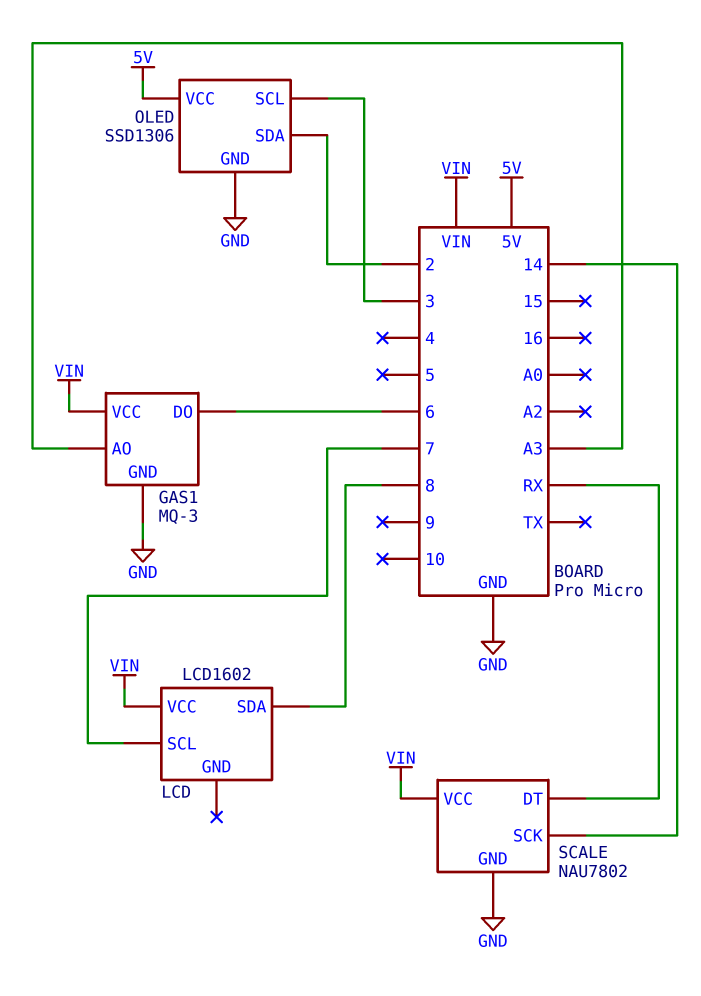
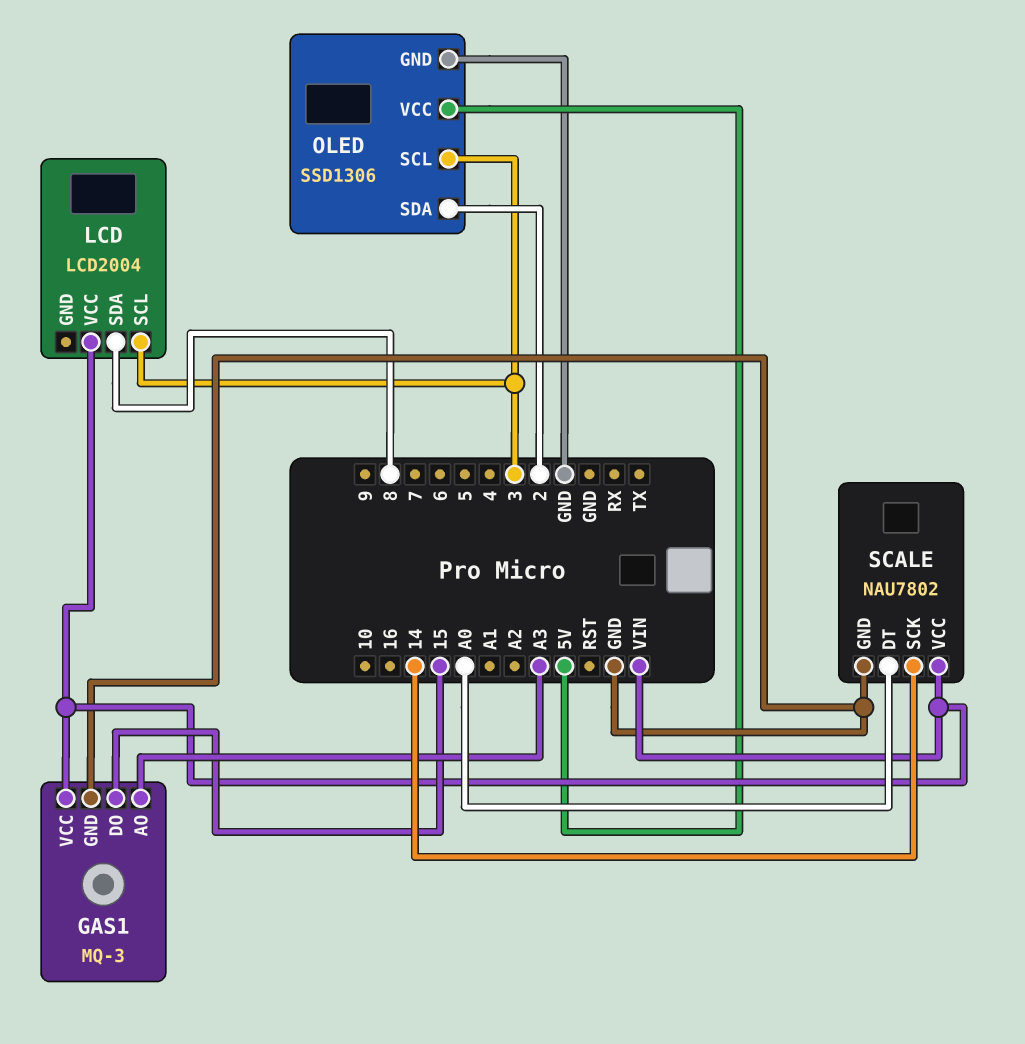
GAS1 pin DO: 6 -> 15
LCD: LCD1602 -> LCD2004
LCD pin SCL: 7 -> 3
SCALE pin DT: RX -> A0

